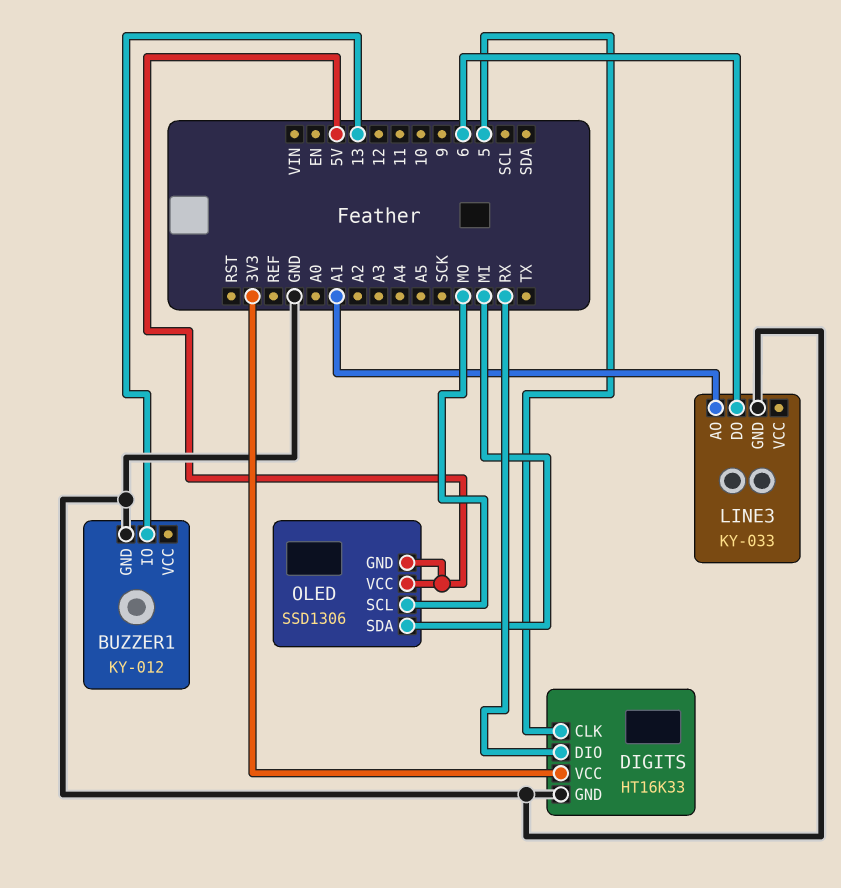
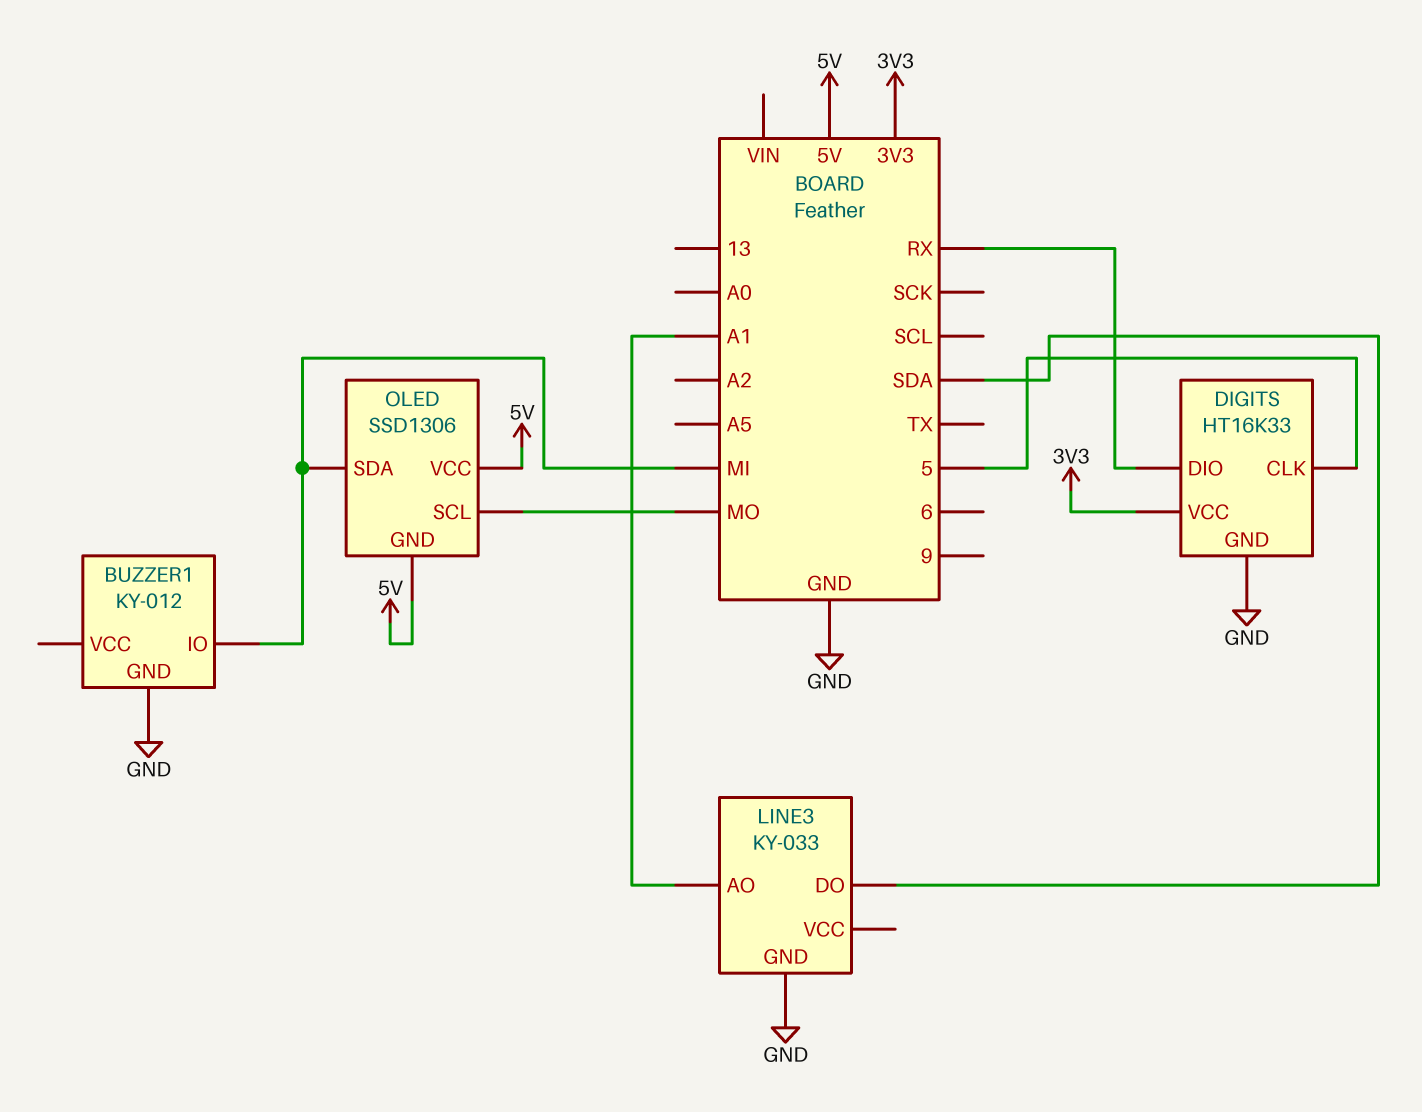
BUZZER1 pin IO: 13 -> MI
LINE3 pin DO: 6 -> SDA

